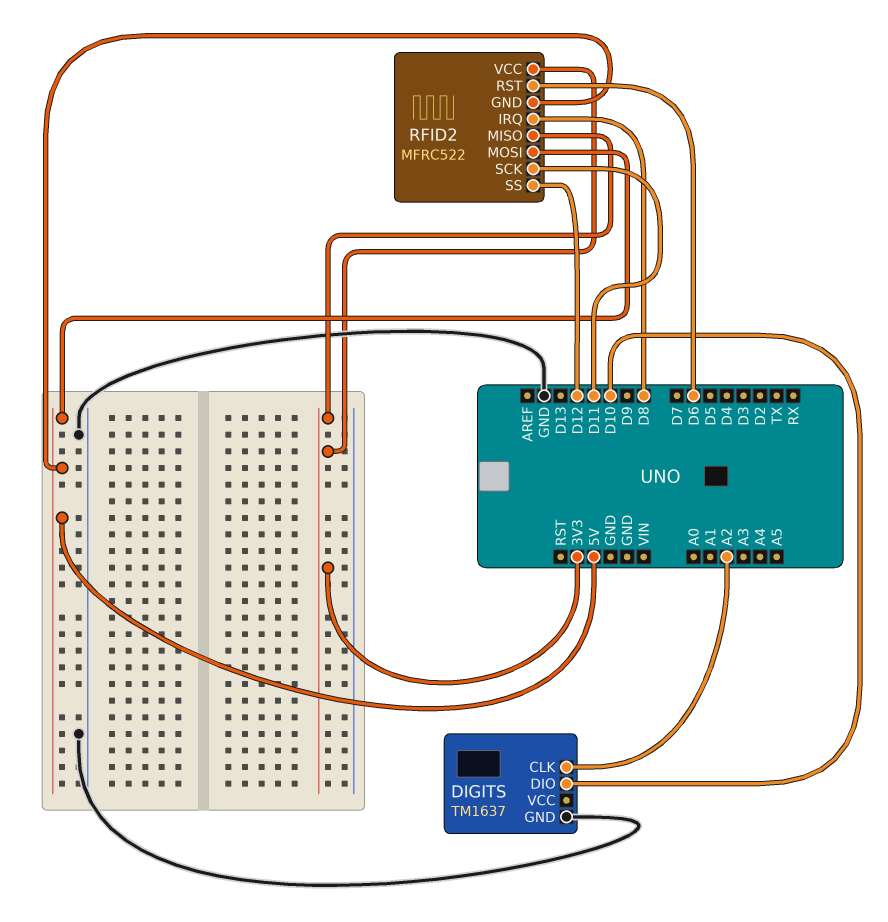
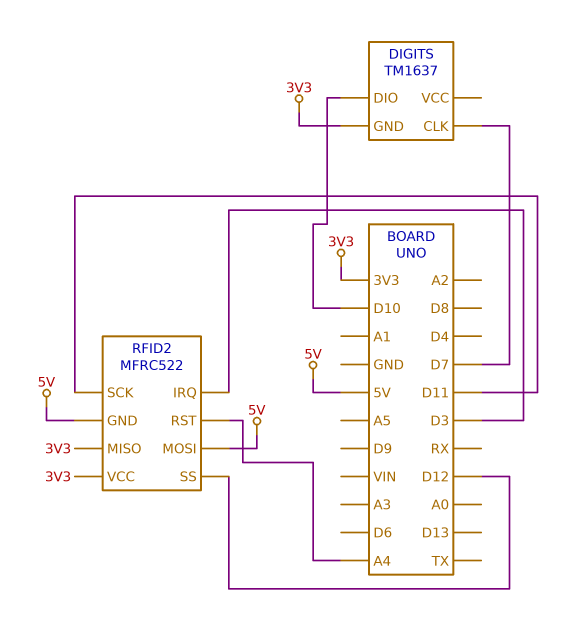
DIGITS pin CLK: A2 -> D7
DIGITS pin GND: GND -> 3V3
RFID2 pin IRQ: D8 -> D3
RFID2 pin RST: D6 -> A4

